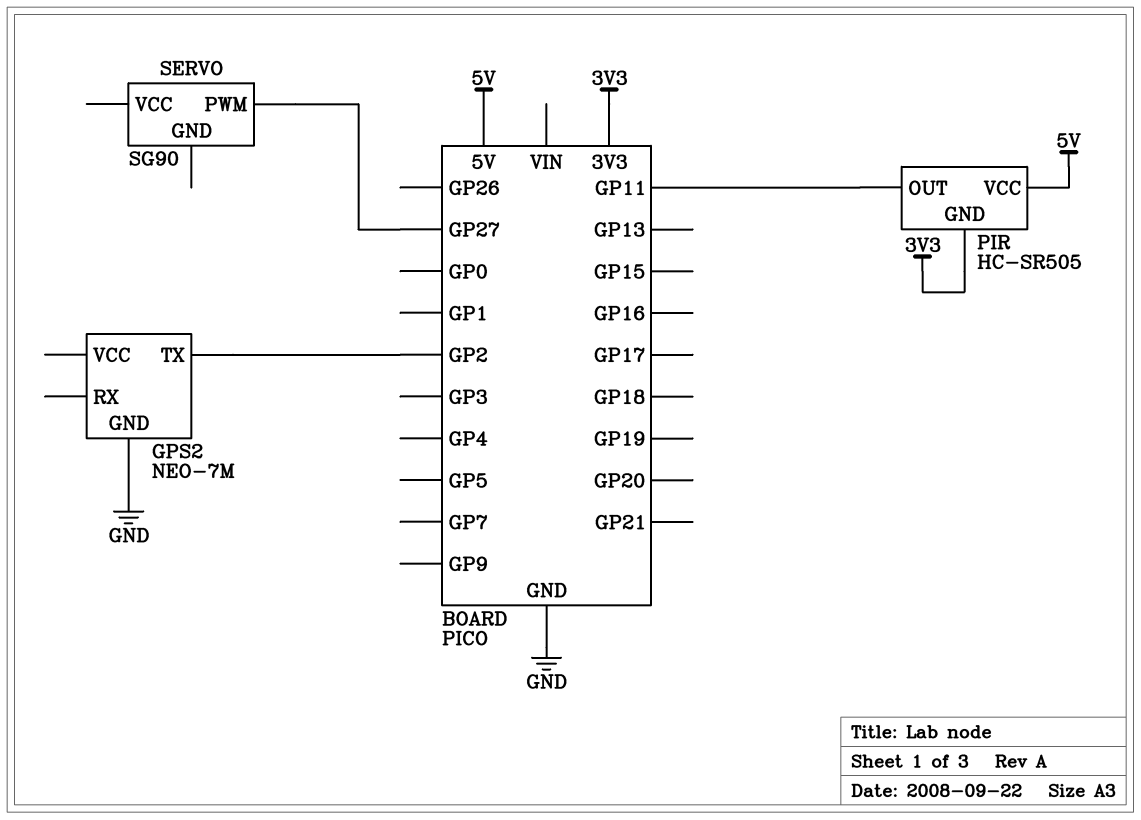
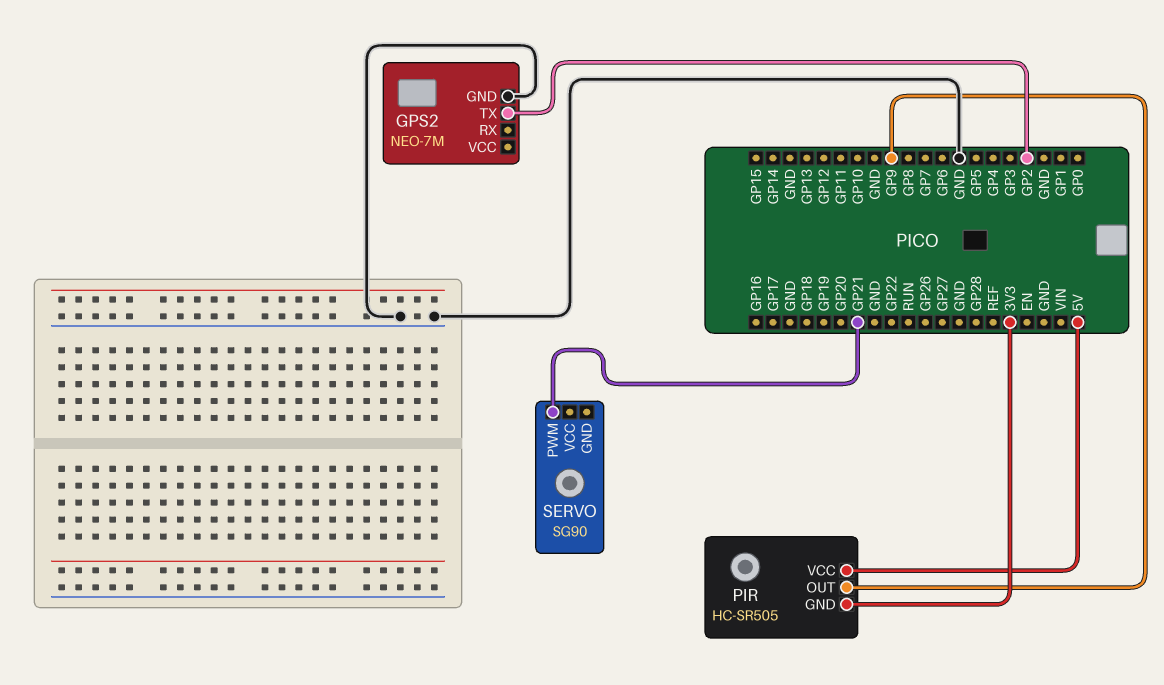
PIR pin OUT: GP11 -> GP9
SERVO pin PWM: GP27 -> GP21

